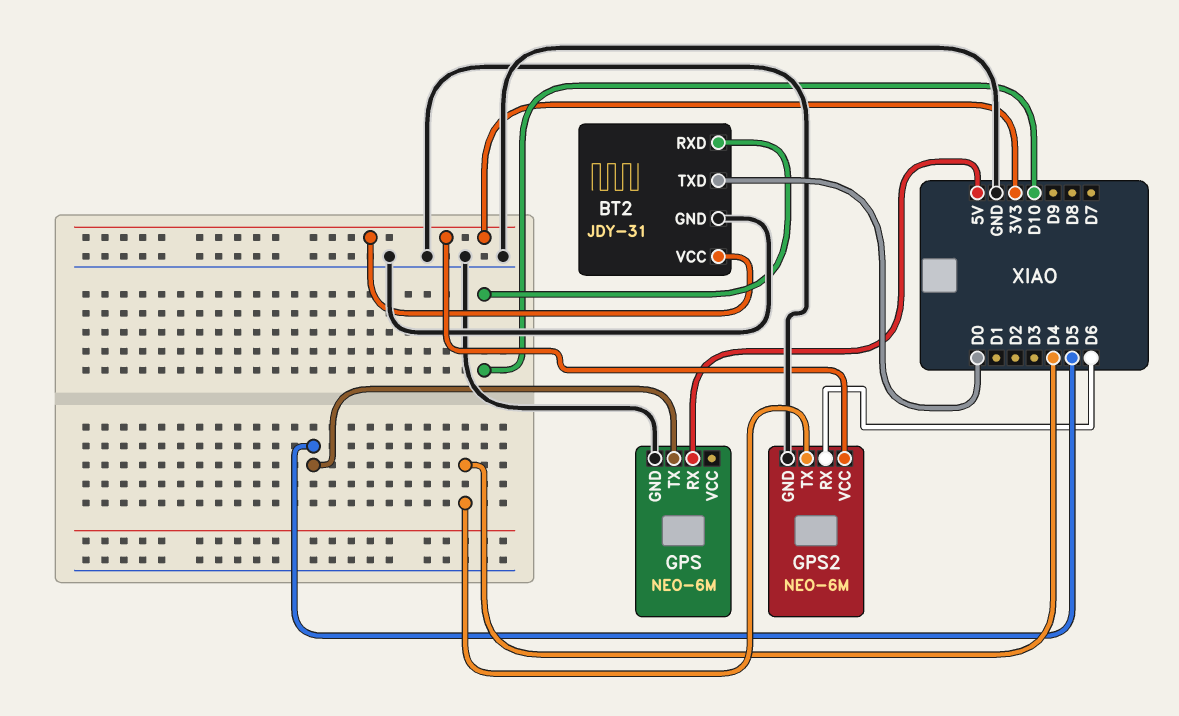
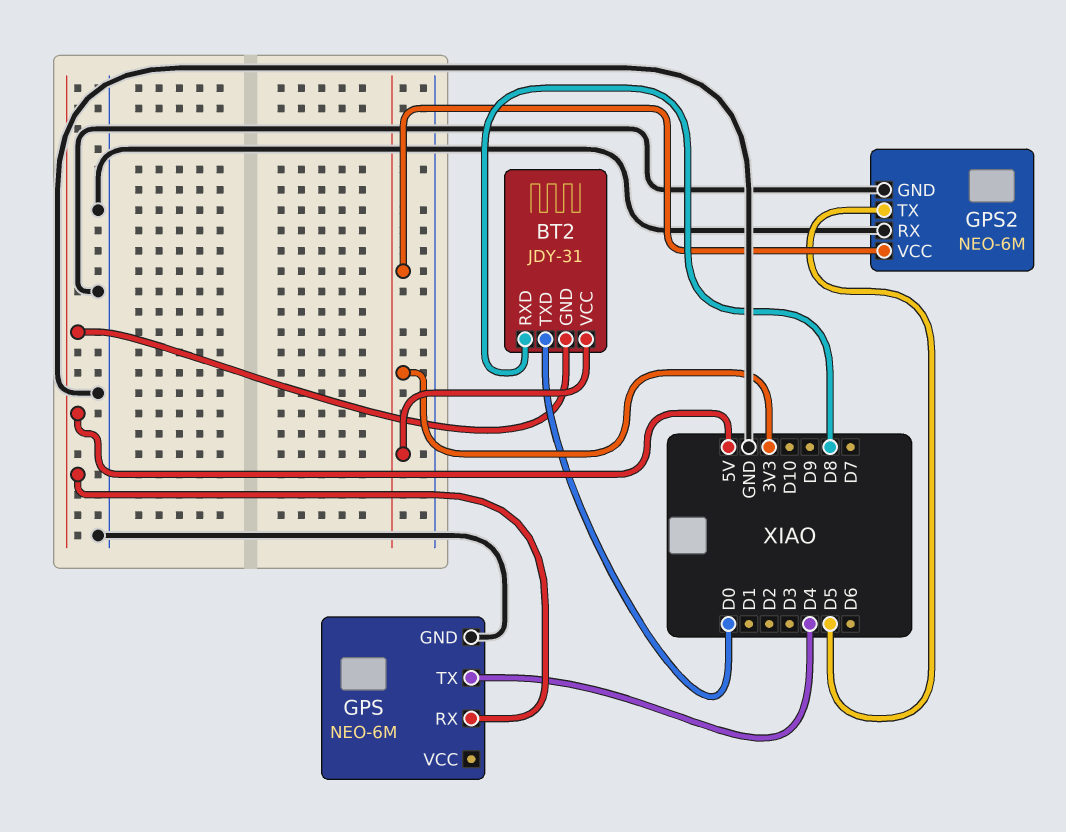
BT2 pin GND: GND -> 5V
BT2 pin RXD: D10 -> D8
GPS pin TX: D5 -> D4
GPS2 pin RX: D6 -> GND
GPS2 pin TX: D4 -> D5

